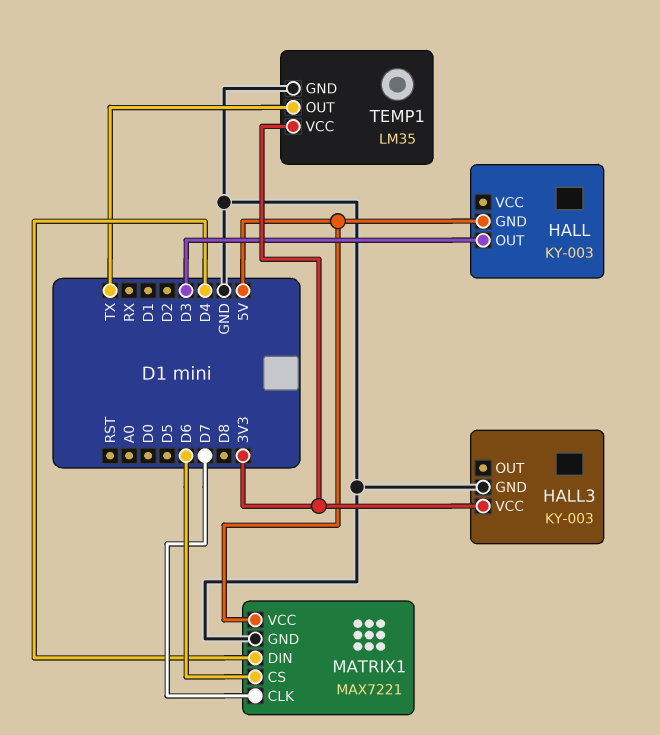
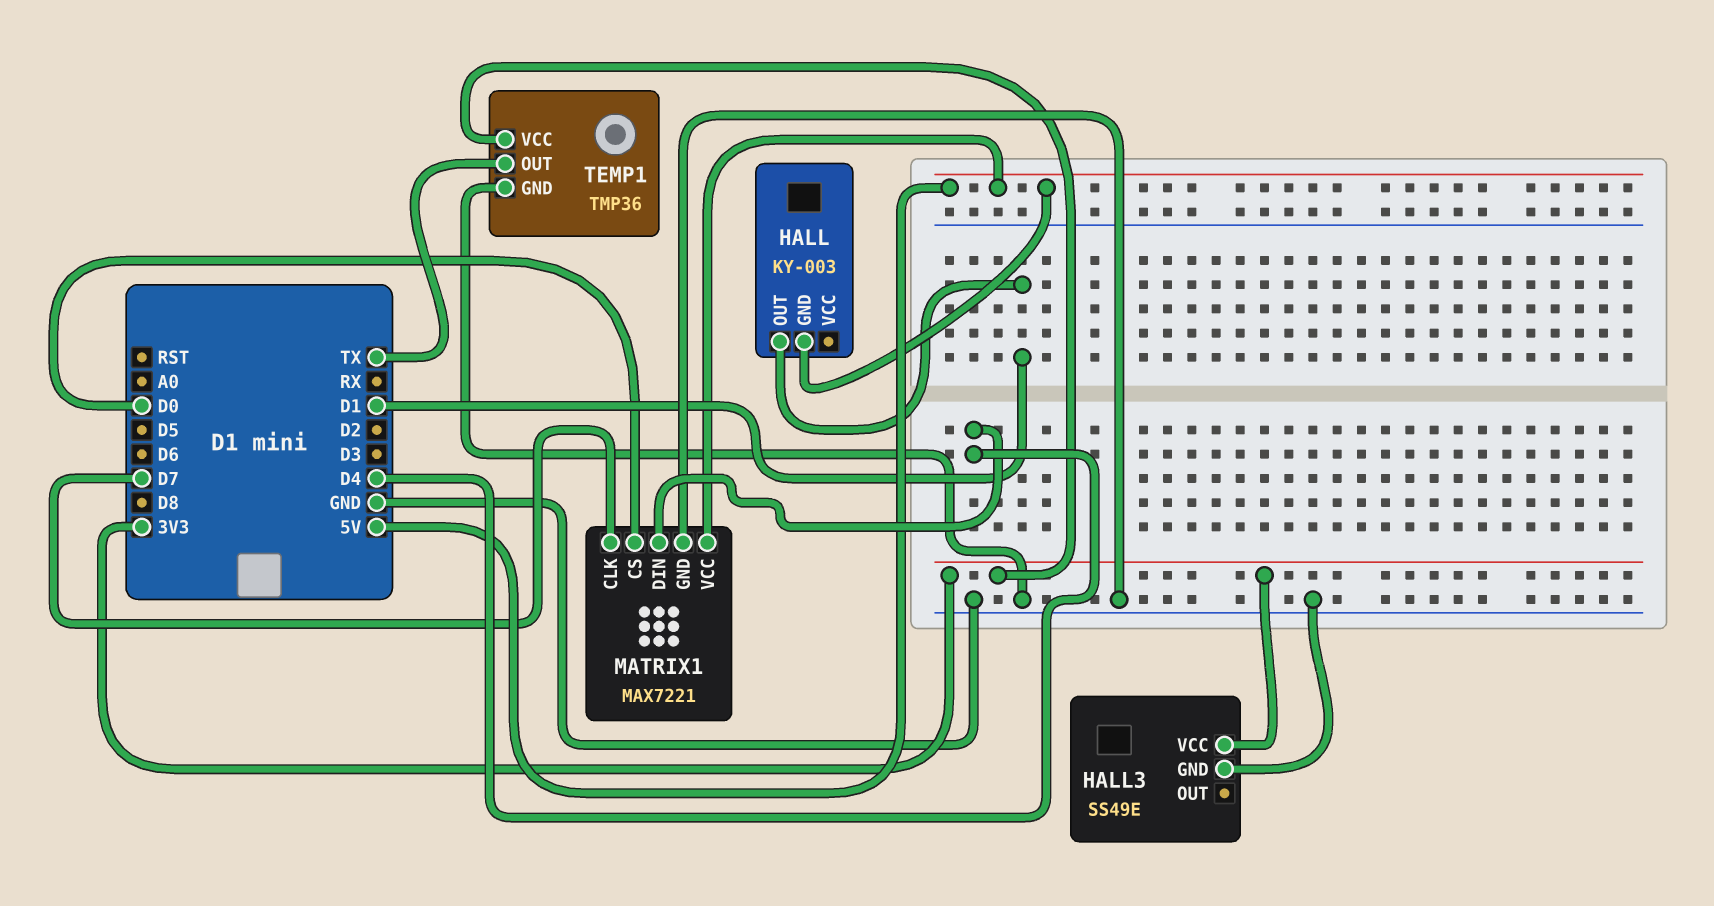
HALL pin OUT: D3 -> D1
HALL3: KY-003 -> SS49E
MATRIX1 pin CS: D6 -> D0
TEMP1: LM35 -> TMP36

